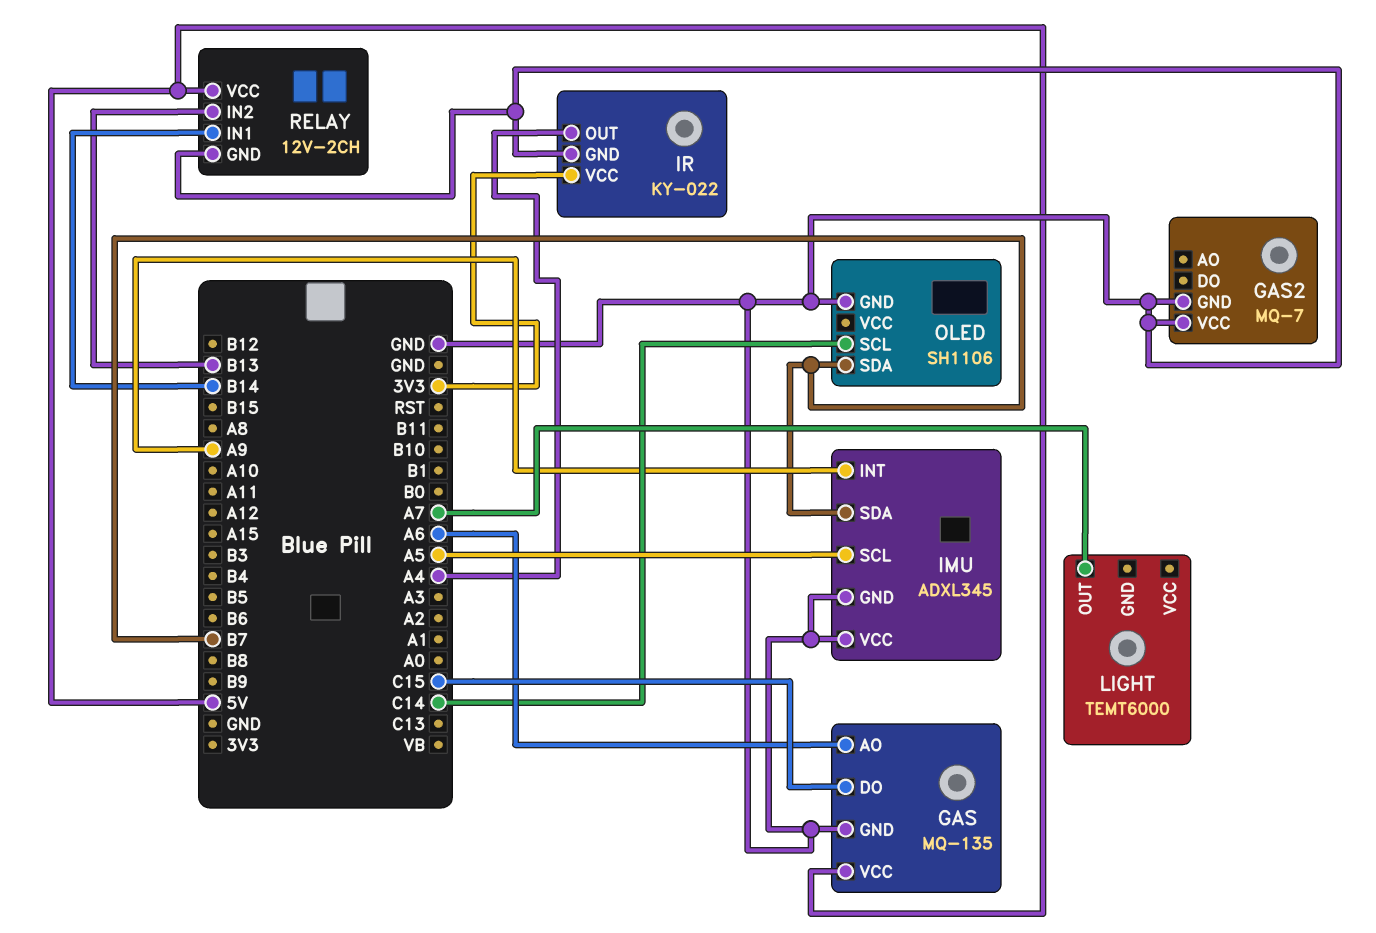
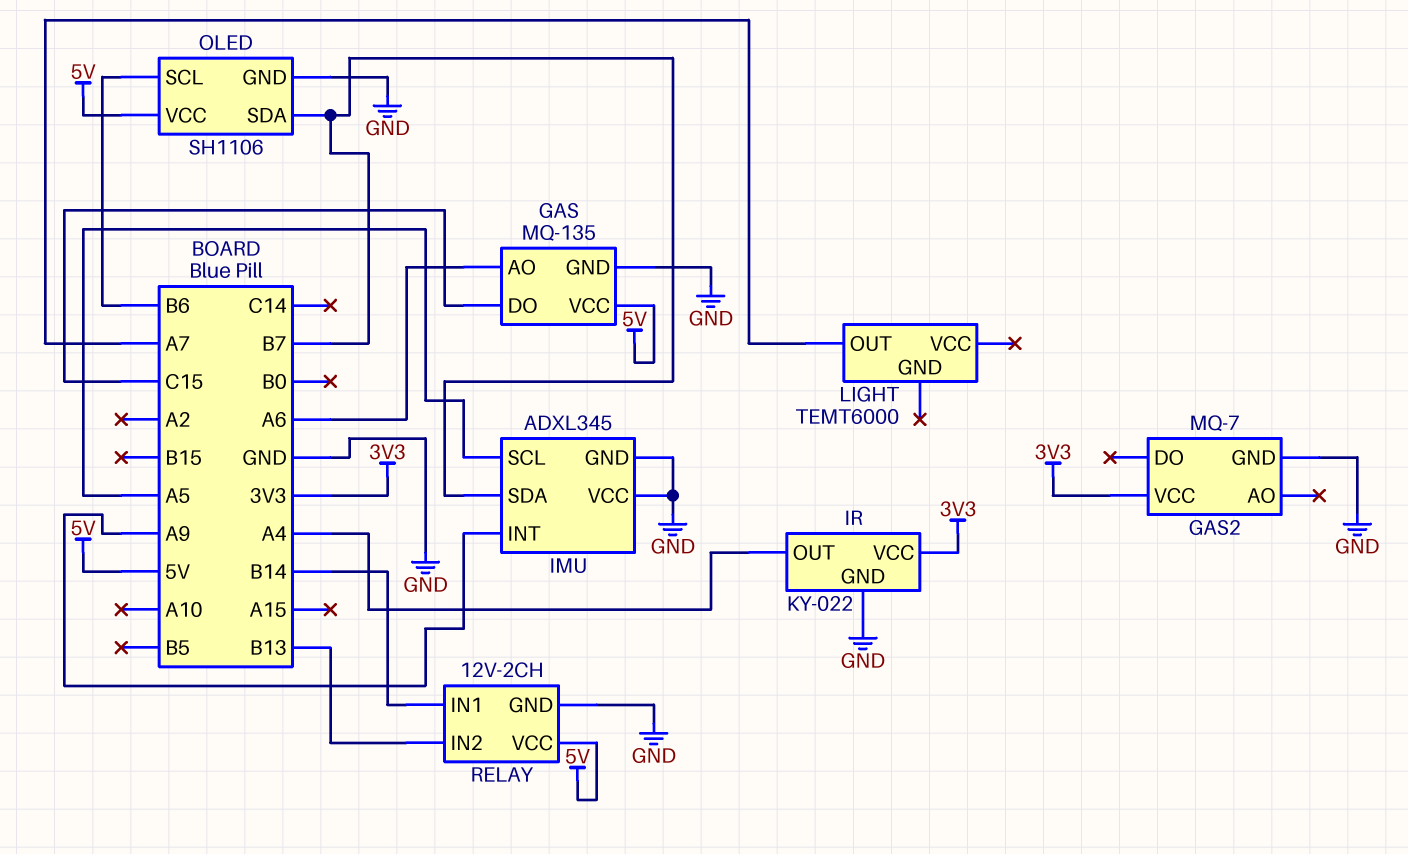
GAS2 pin VCC: GND -> 3V3
OLED pin SCL: C14 -> B6
OLED pin VCC: none -> 5V

